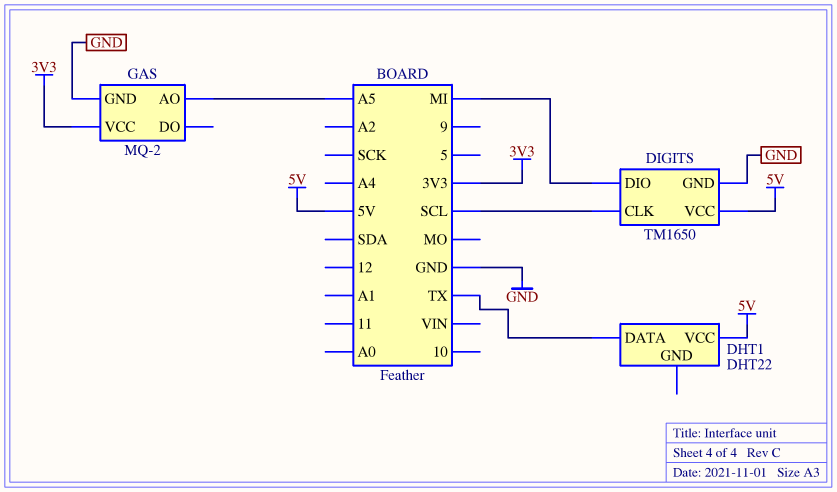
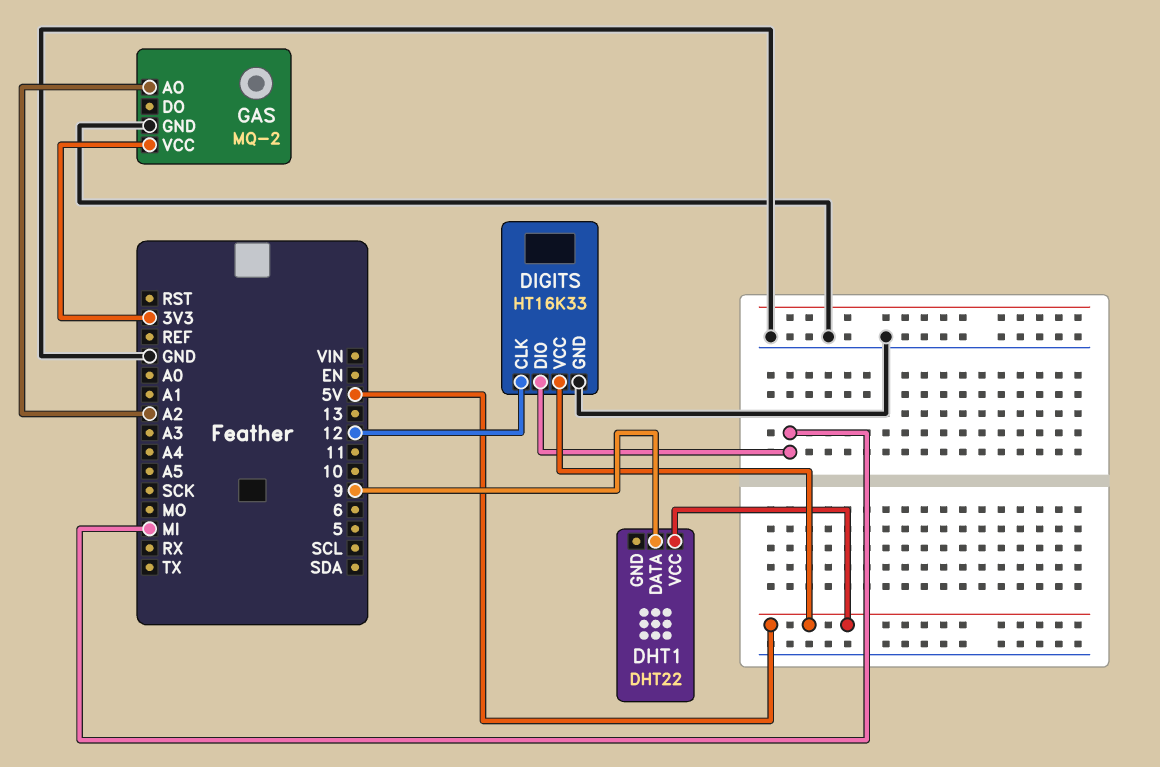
DHT1 pin DATA: TX -> 9
DIGITS: TM1650 -> HT16K33
DIGITS pin CLK: SCL -> 12
GAS pin AO: A5 -> A2

